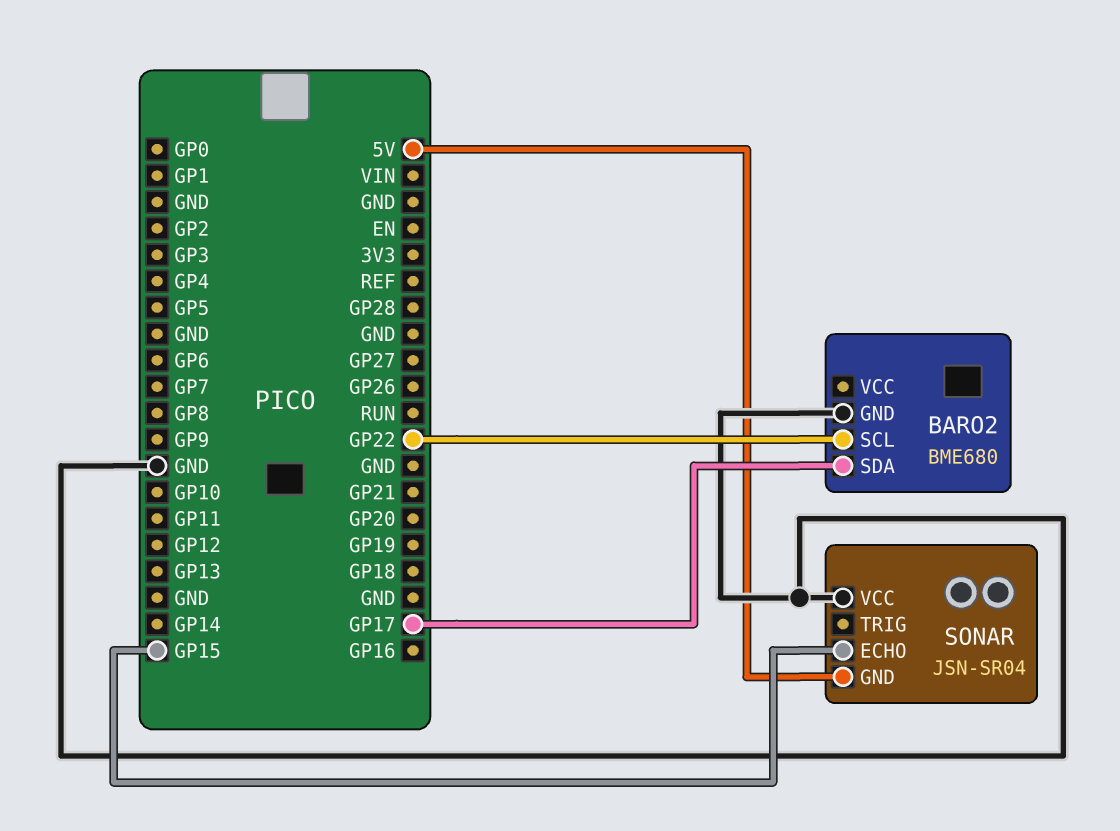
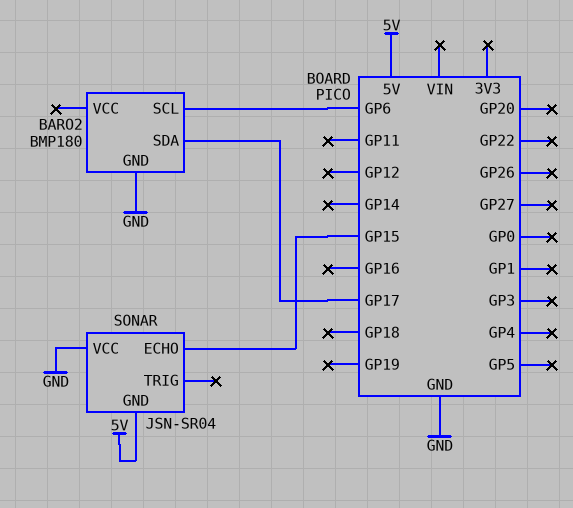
BARO2: BME680 -> BMP180
BARO2 pin SCL: GP22 -> GP6

